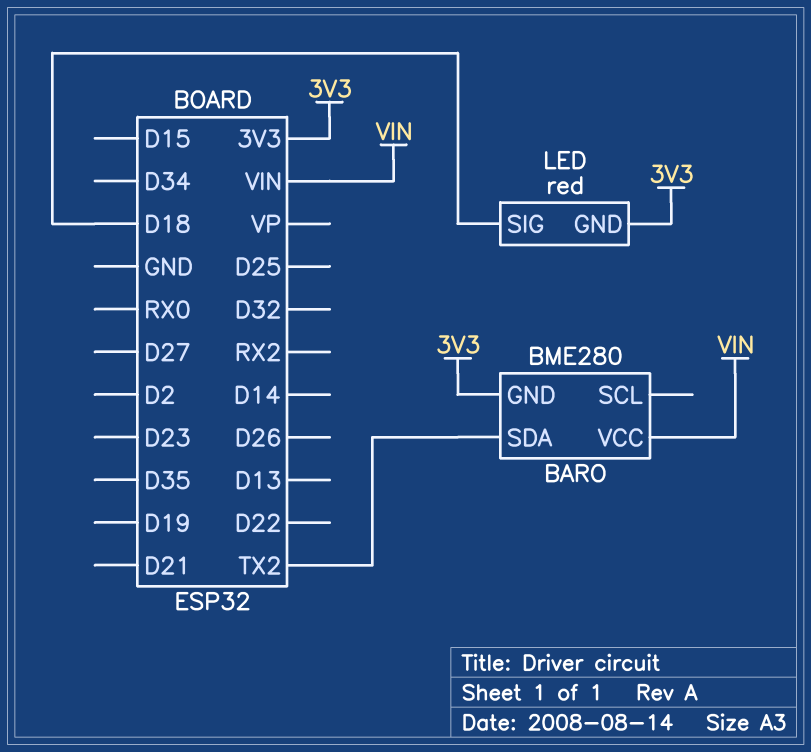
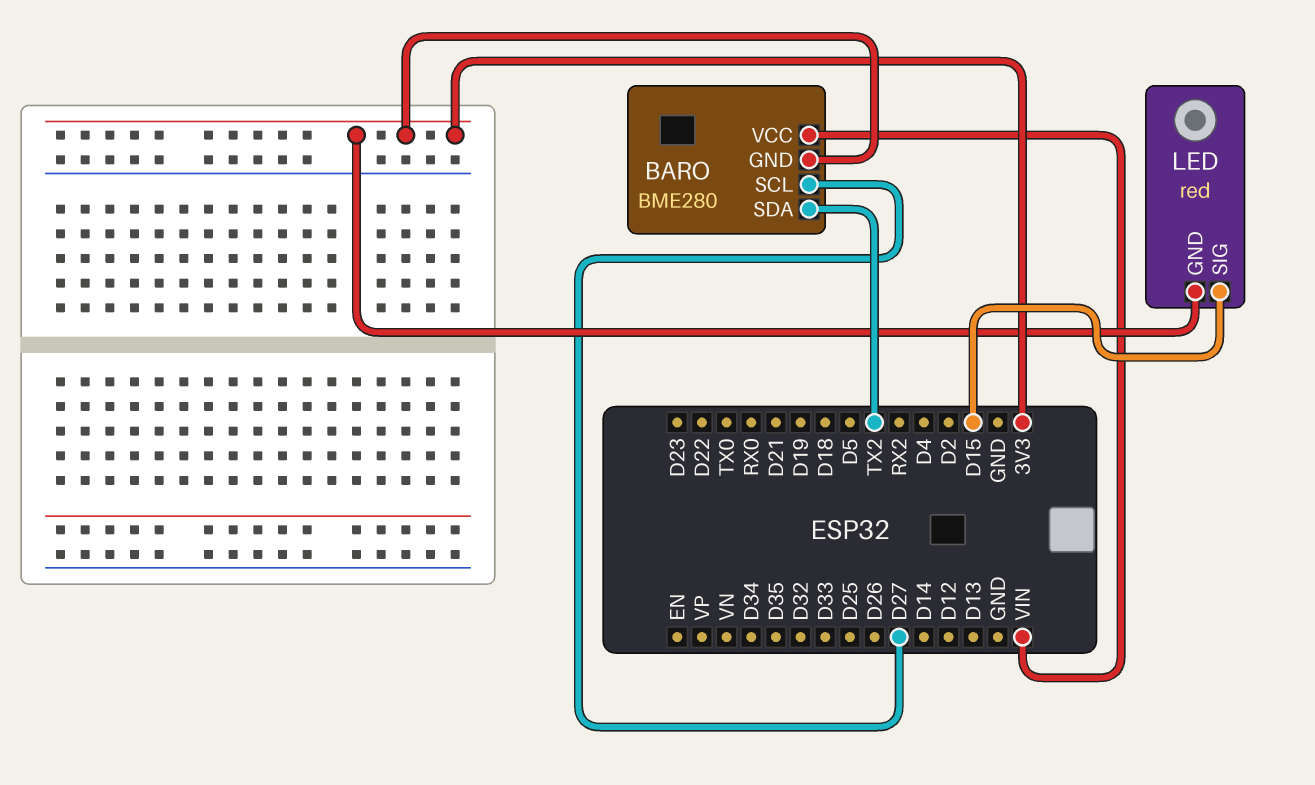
BARO pin SCL: none -> D27
LED pin SIG: D18 -> D15

